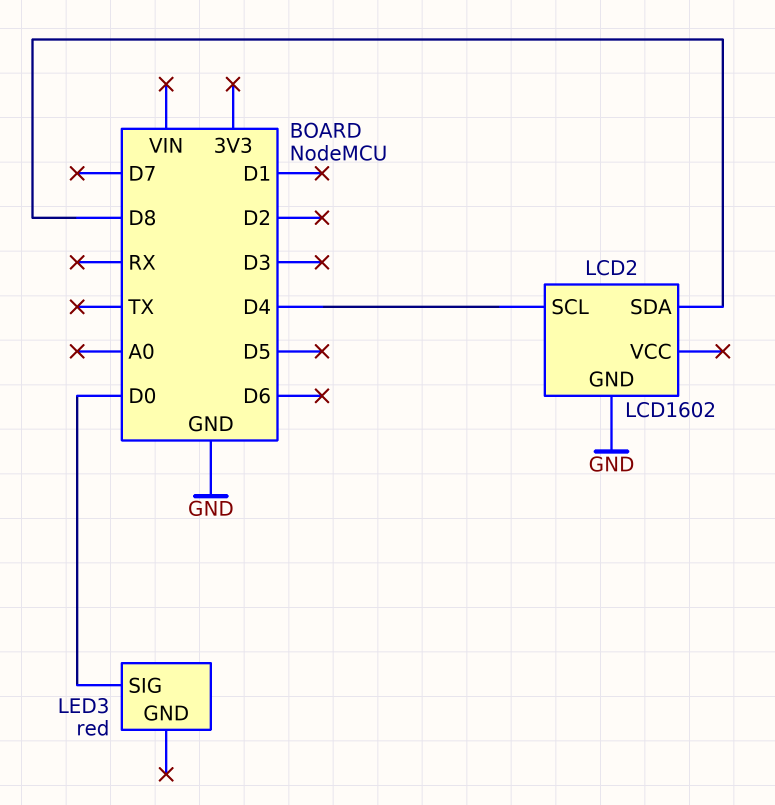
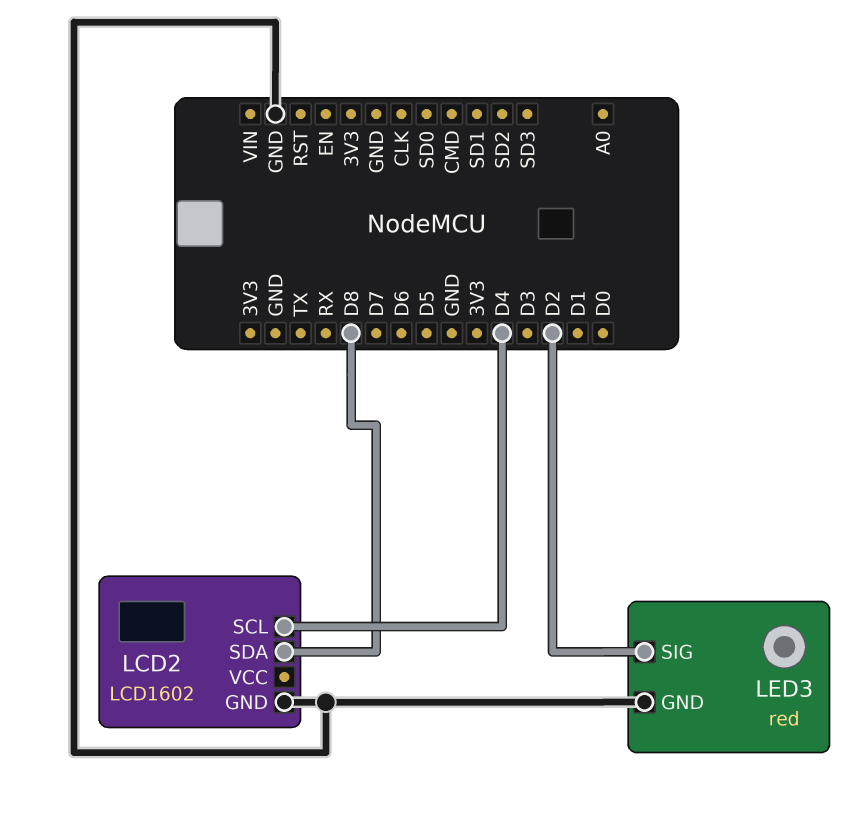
LED3 pin GND: none -> GND
LED3 pin SIG: D0 -> D2

